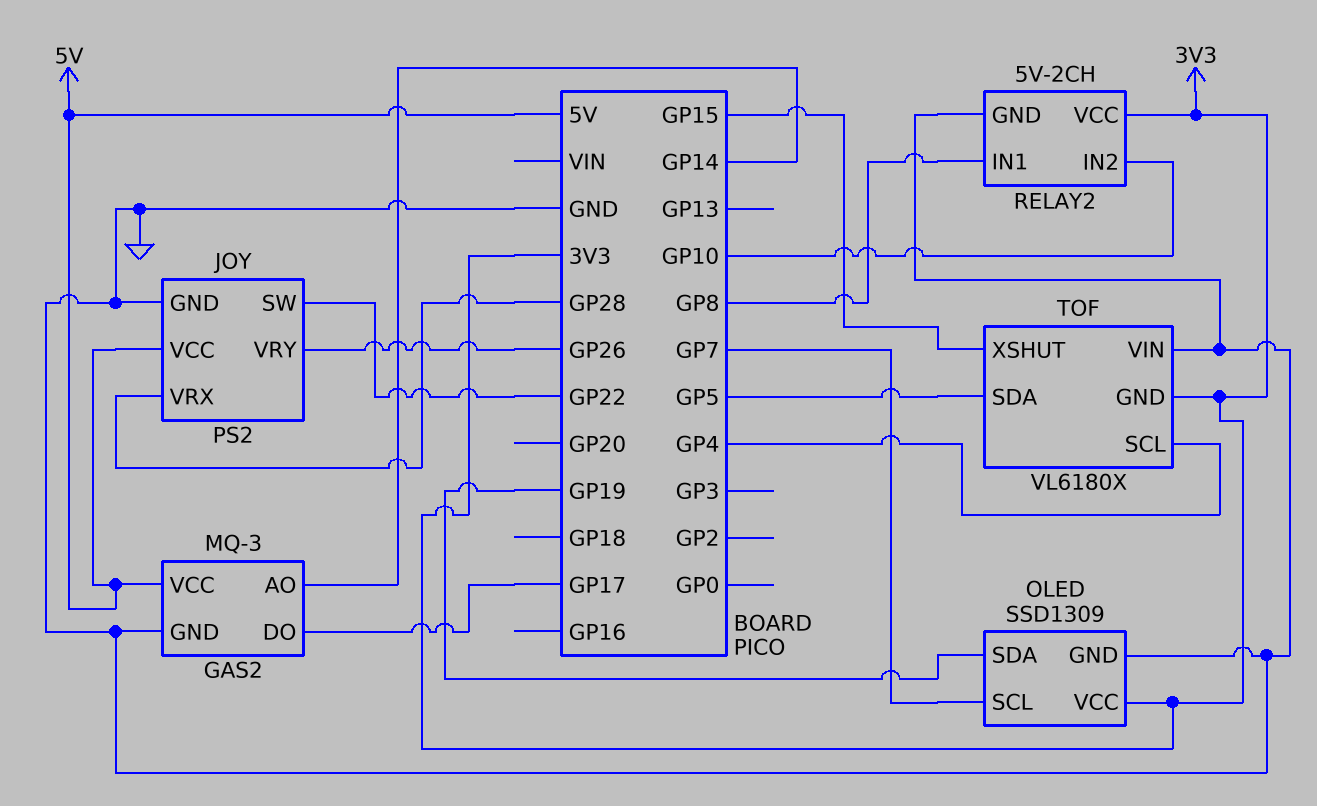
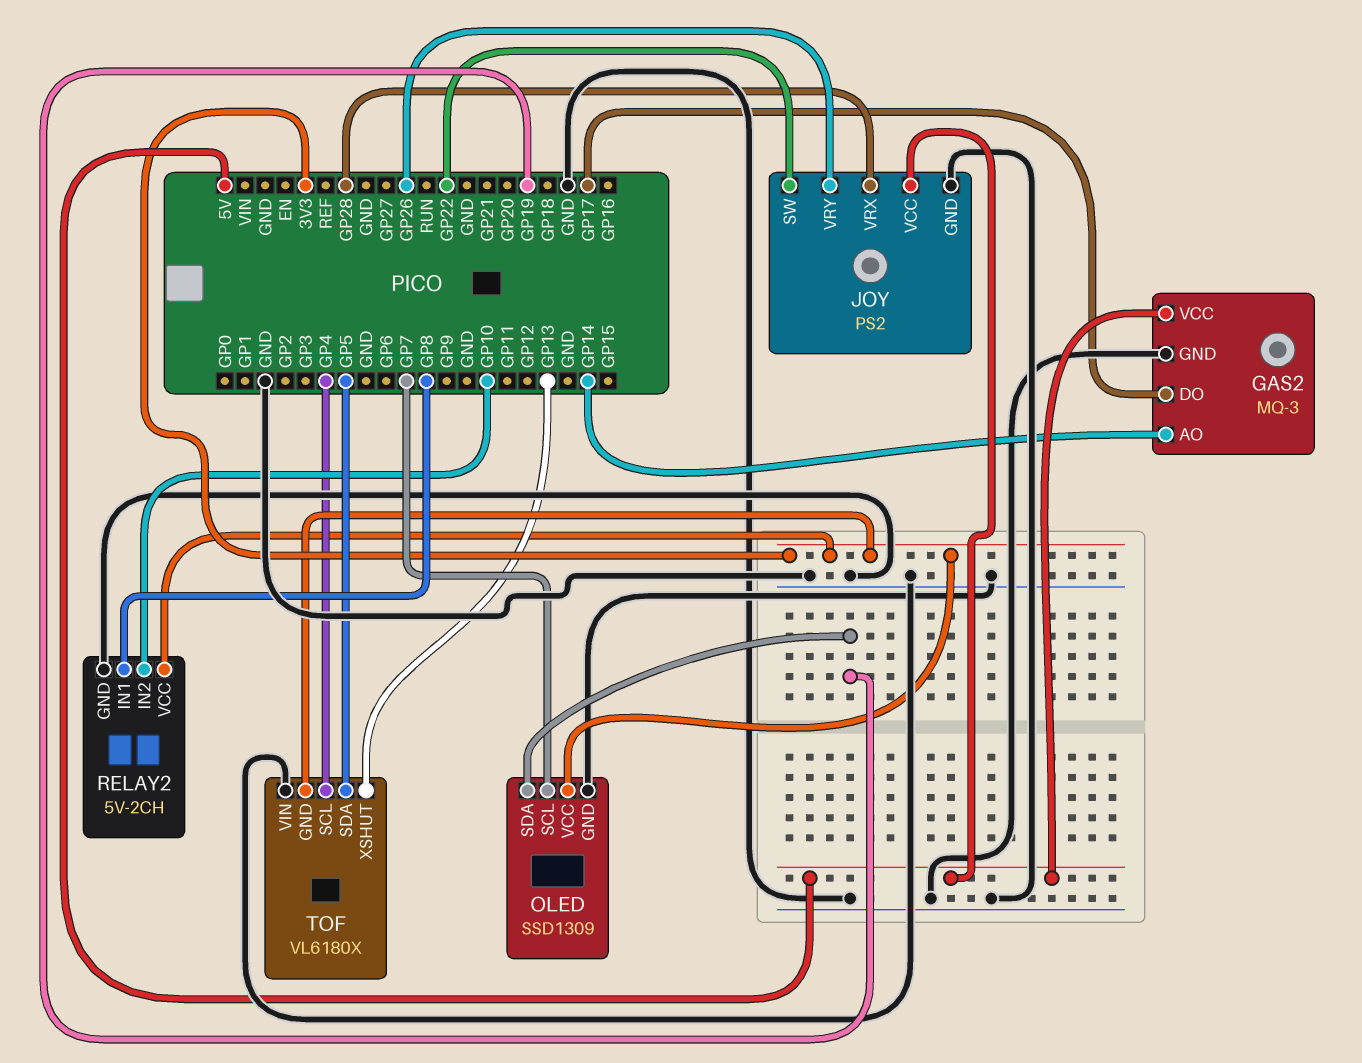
TOF pin XSHUT: GP15 -> GP13

